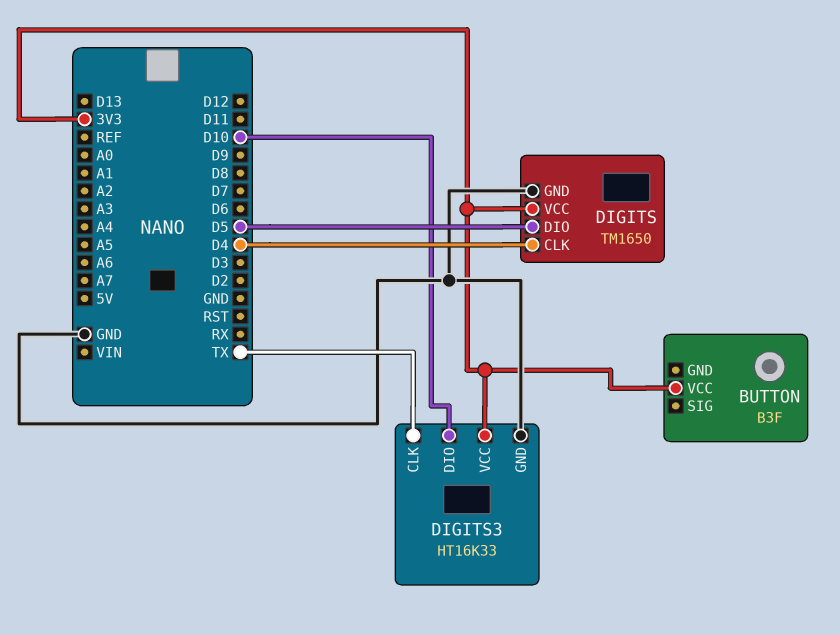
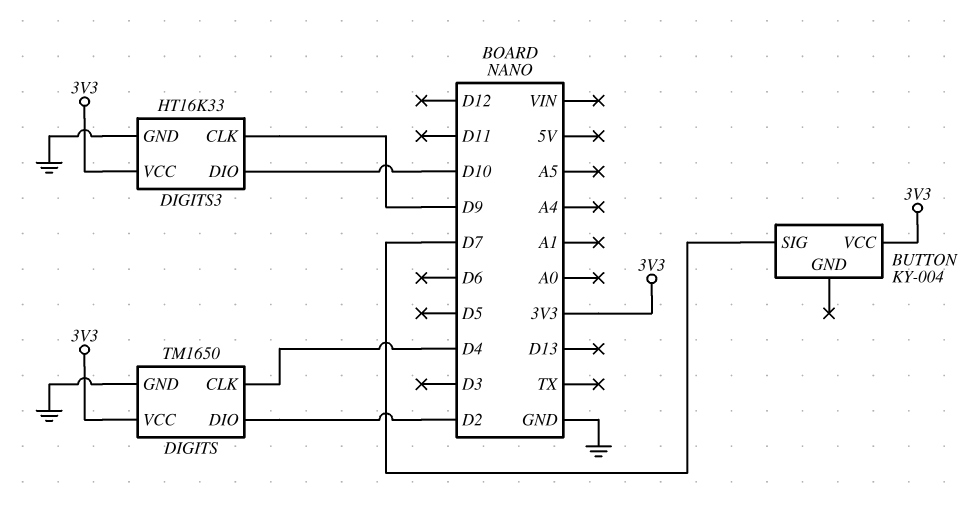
BUTTON: B3F -> KY-004
BUTTON pin SIG: none -> D7
DIGITS pin DIO: D5 -> D2
DIGITS3 pin CLK: TX -> D9

